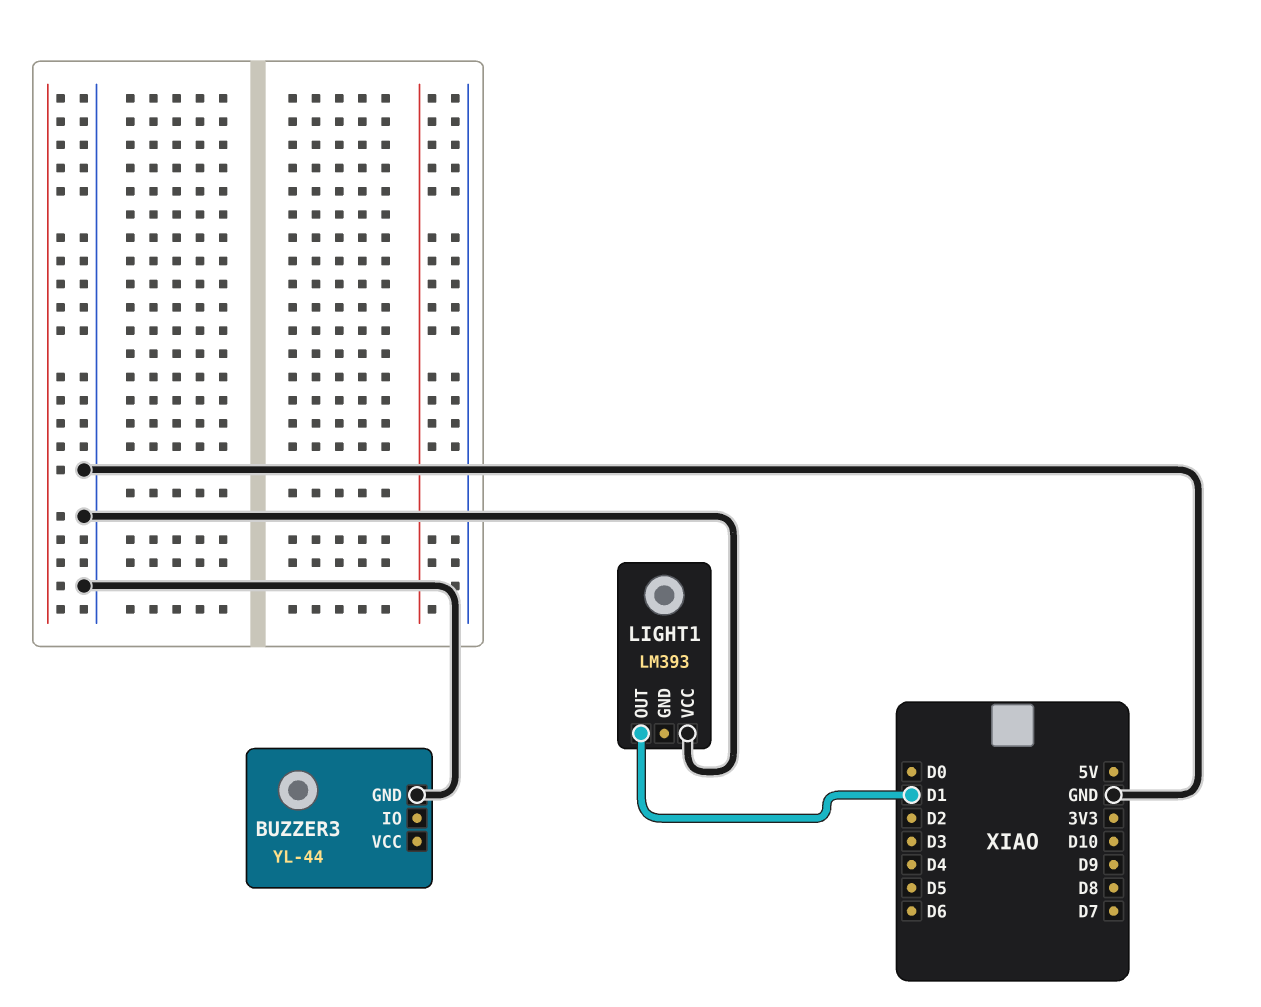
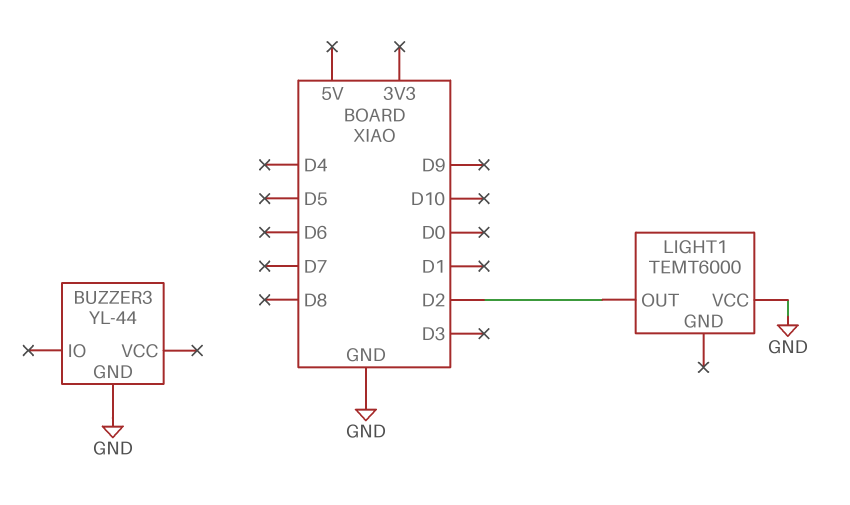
LIGHT1: LM393 -> TEMT6000
LIGHT1 pin OUT: D1 -> D2

